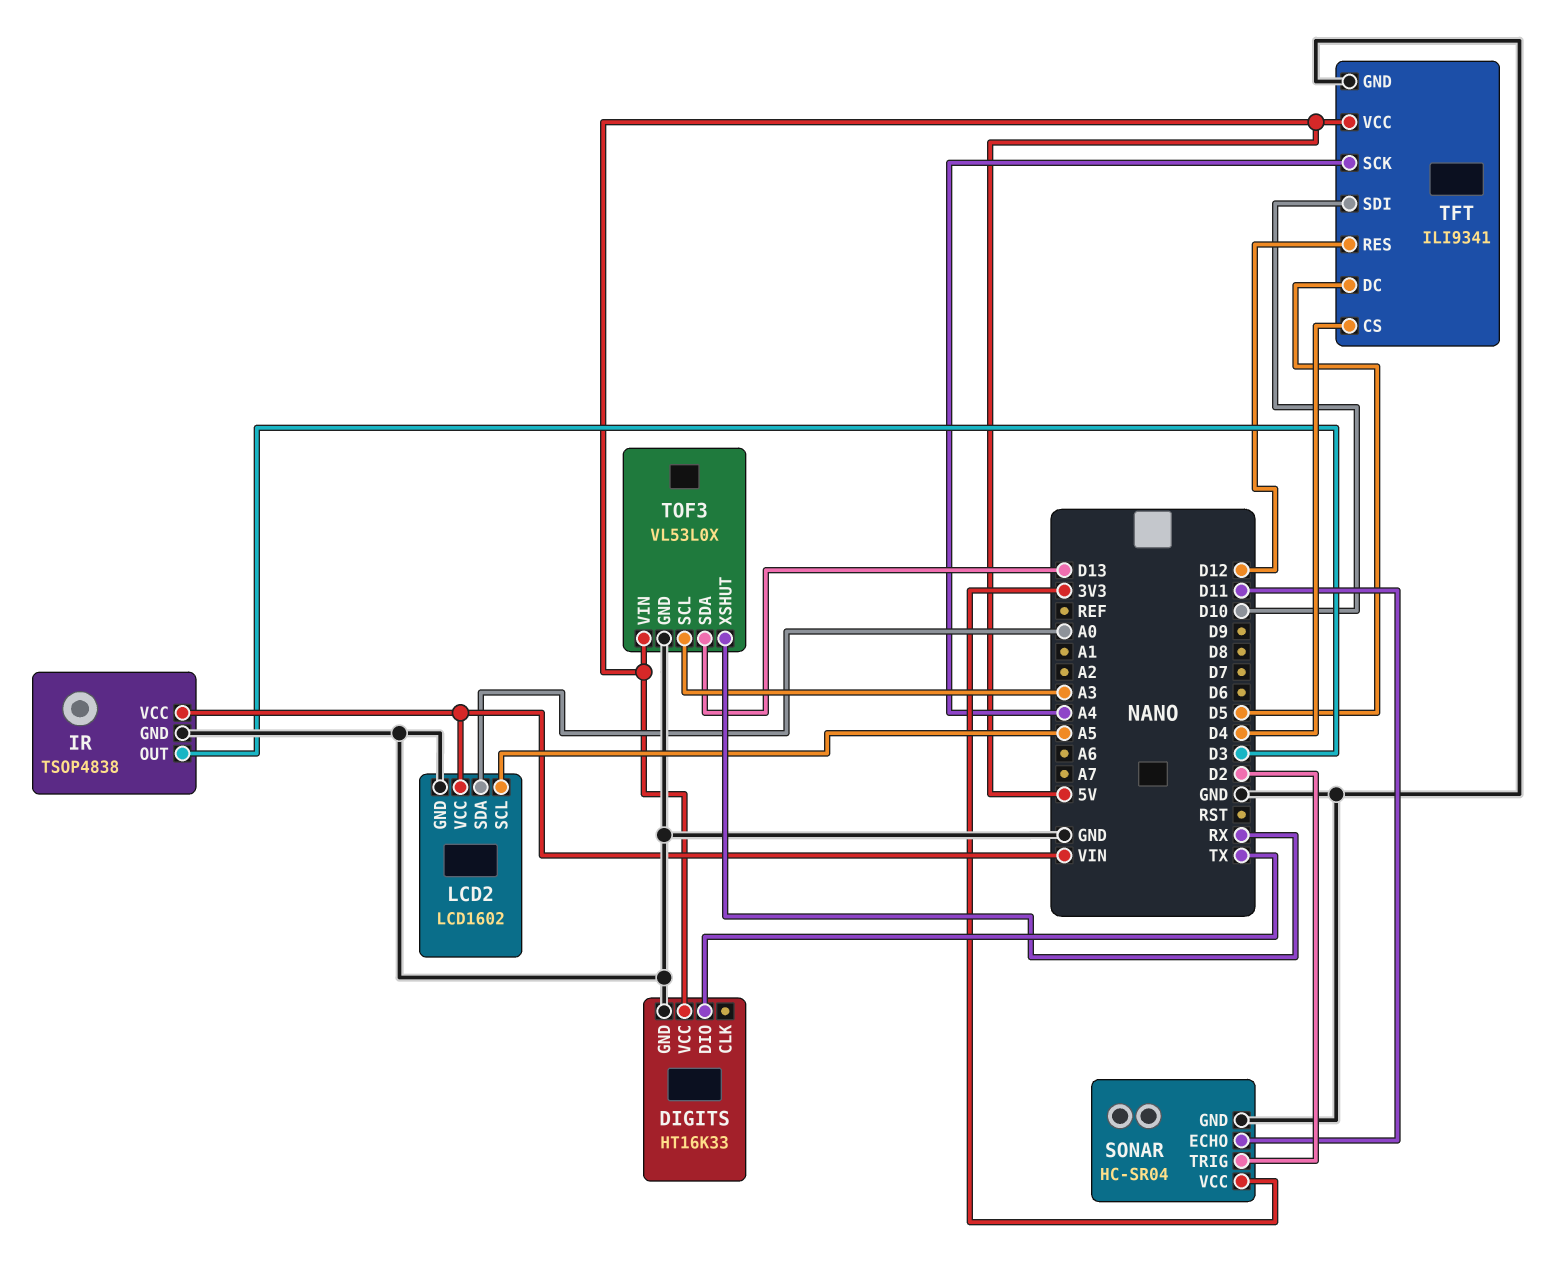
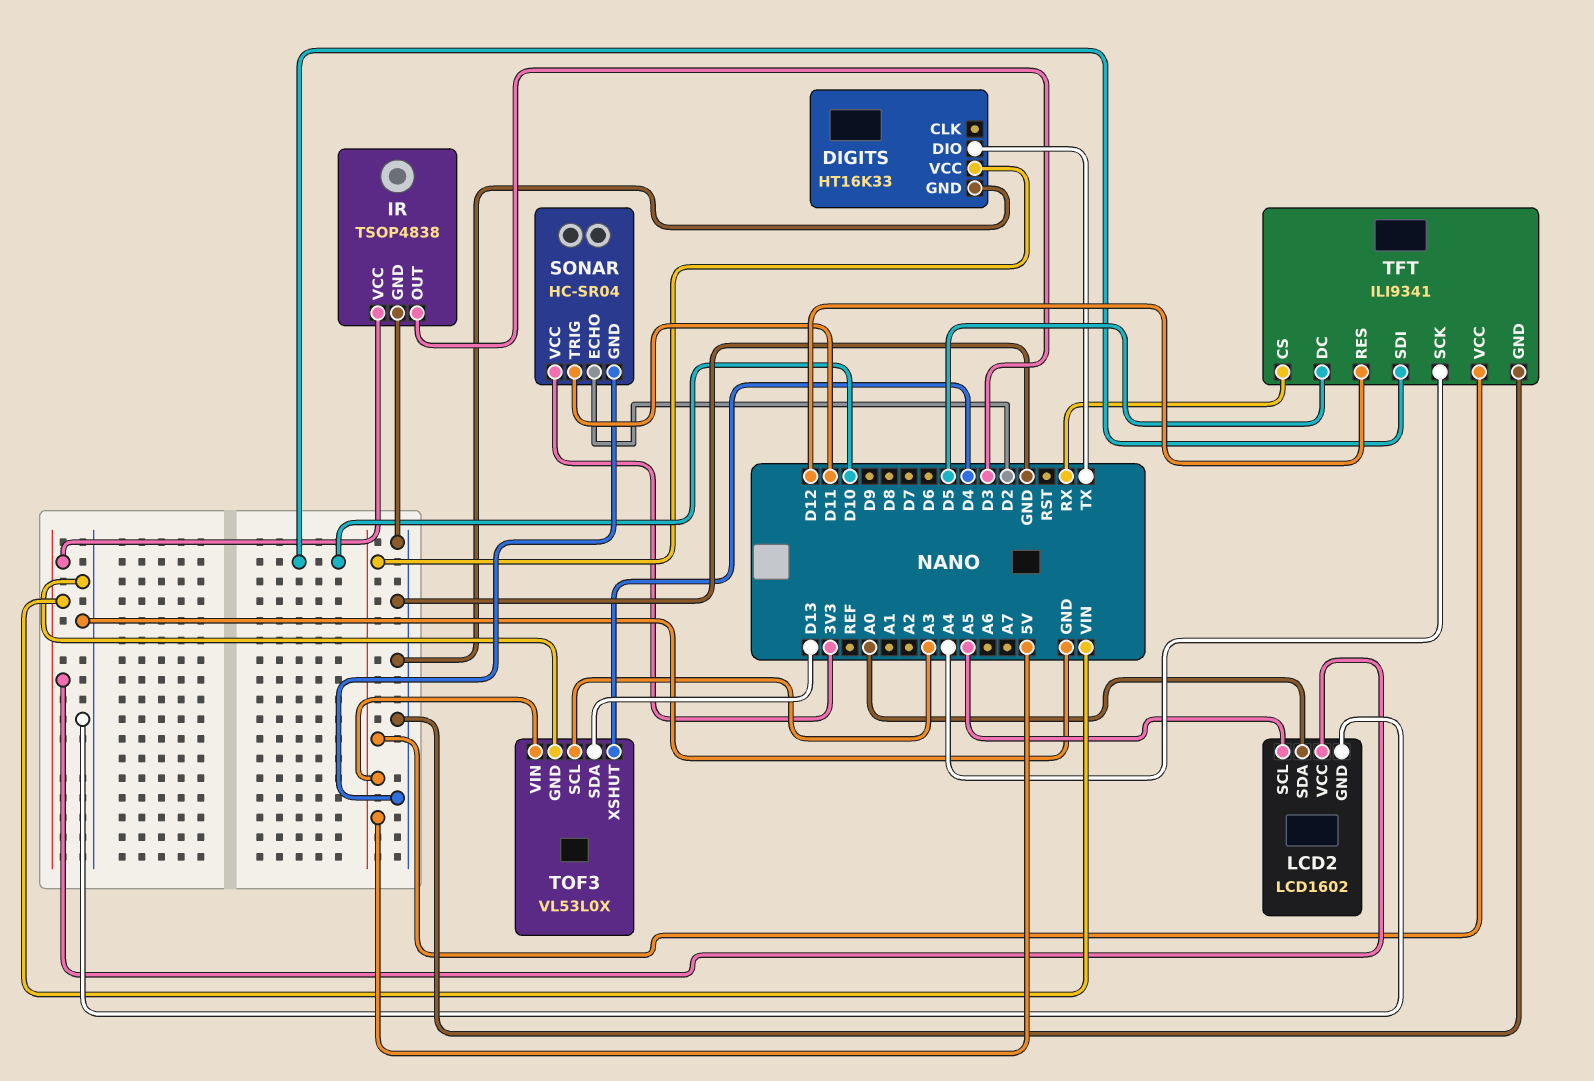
SONAR pin ECHO: D11 -> D2
SONAR pin TRIG: D2 -> D11
TFT pin CS: D4 -> RX
TOF3 pin XSHUT: RX -> D4

